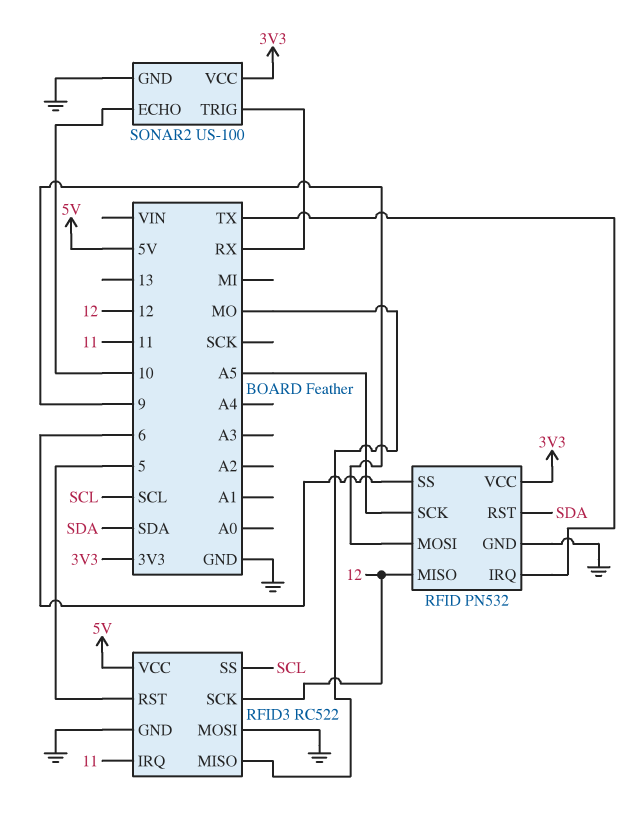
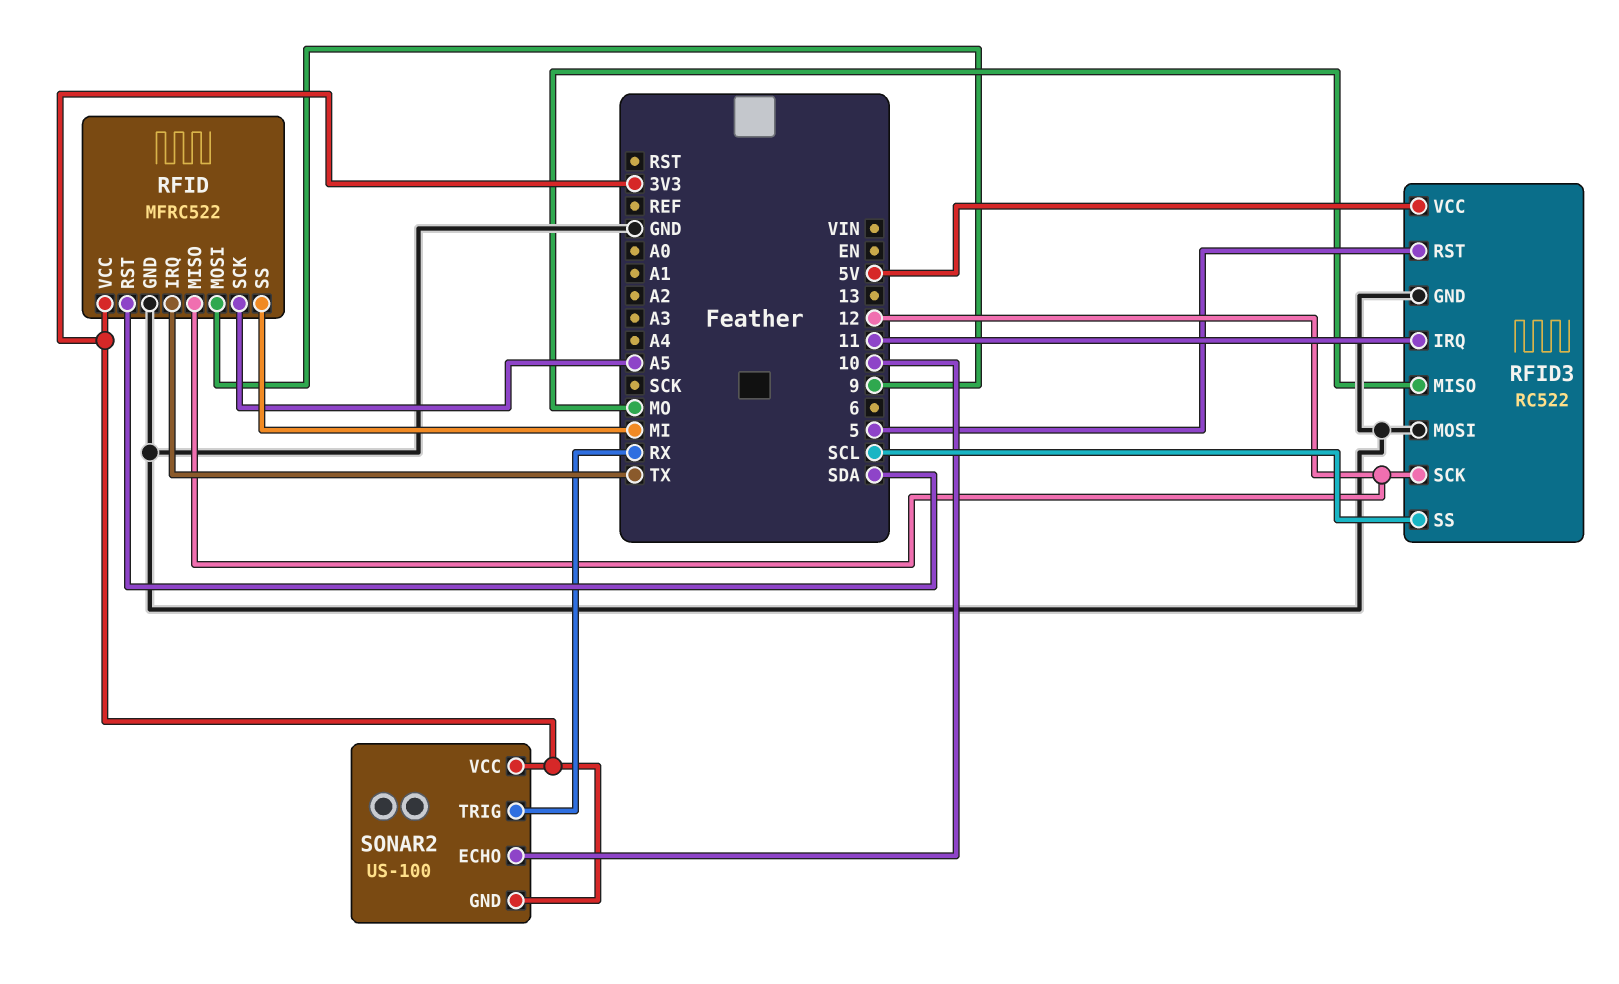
RFID: PN532 -> MFRC522
RFID pin SS: 6 -> MI
SONAR2 pin GND: GND -> 3V3

